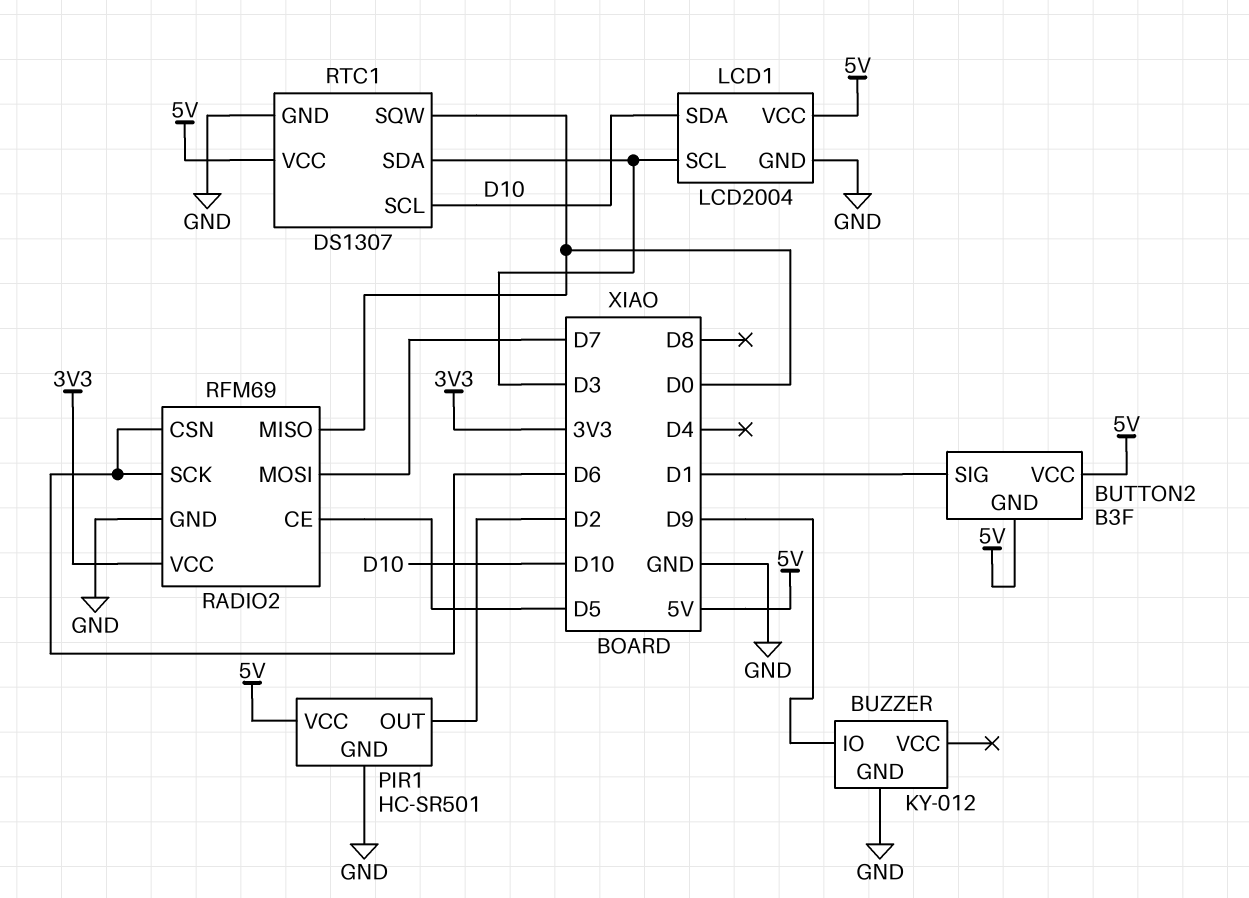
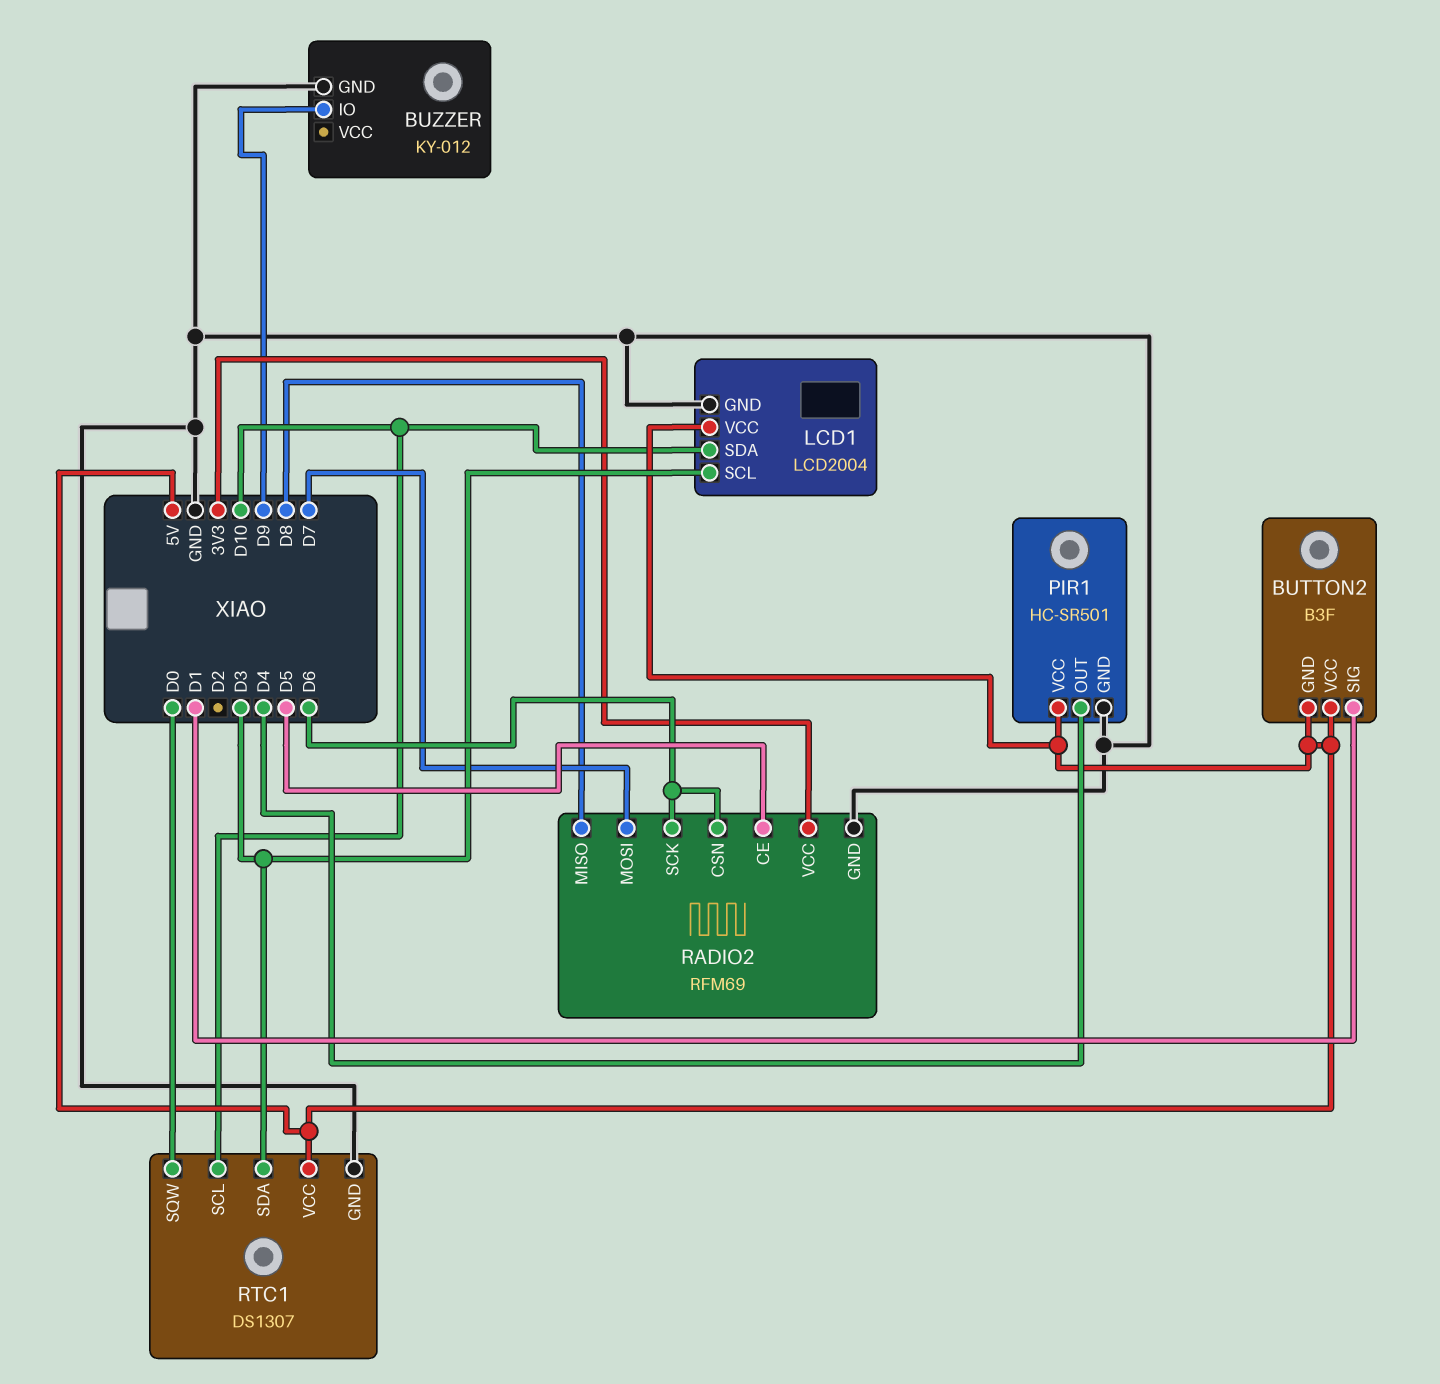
PIR1 pin OUT: D2 -> D4
RADIO2 pin MISO: D0 -> D8

